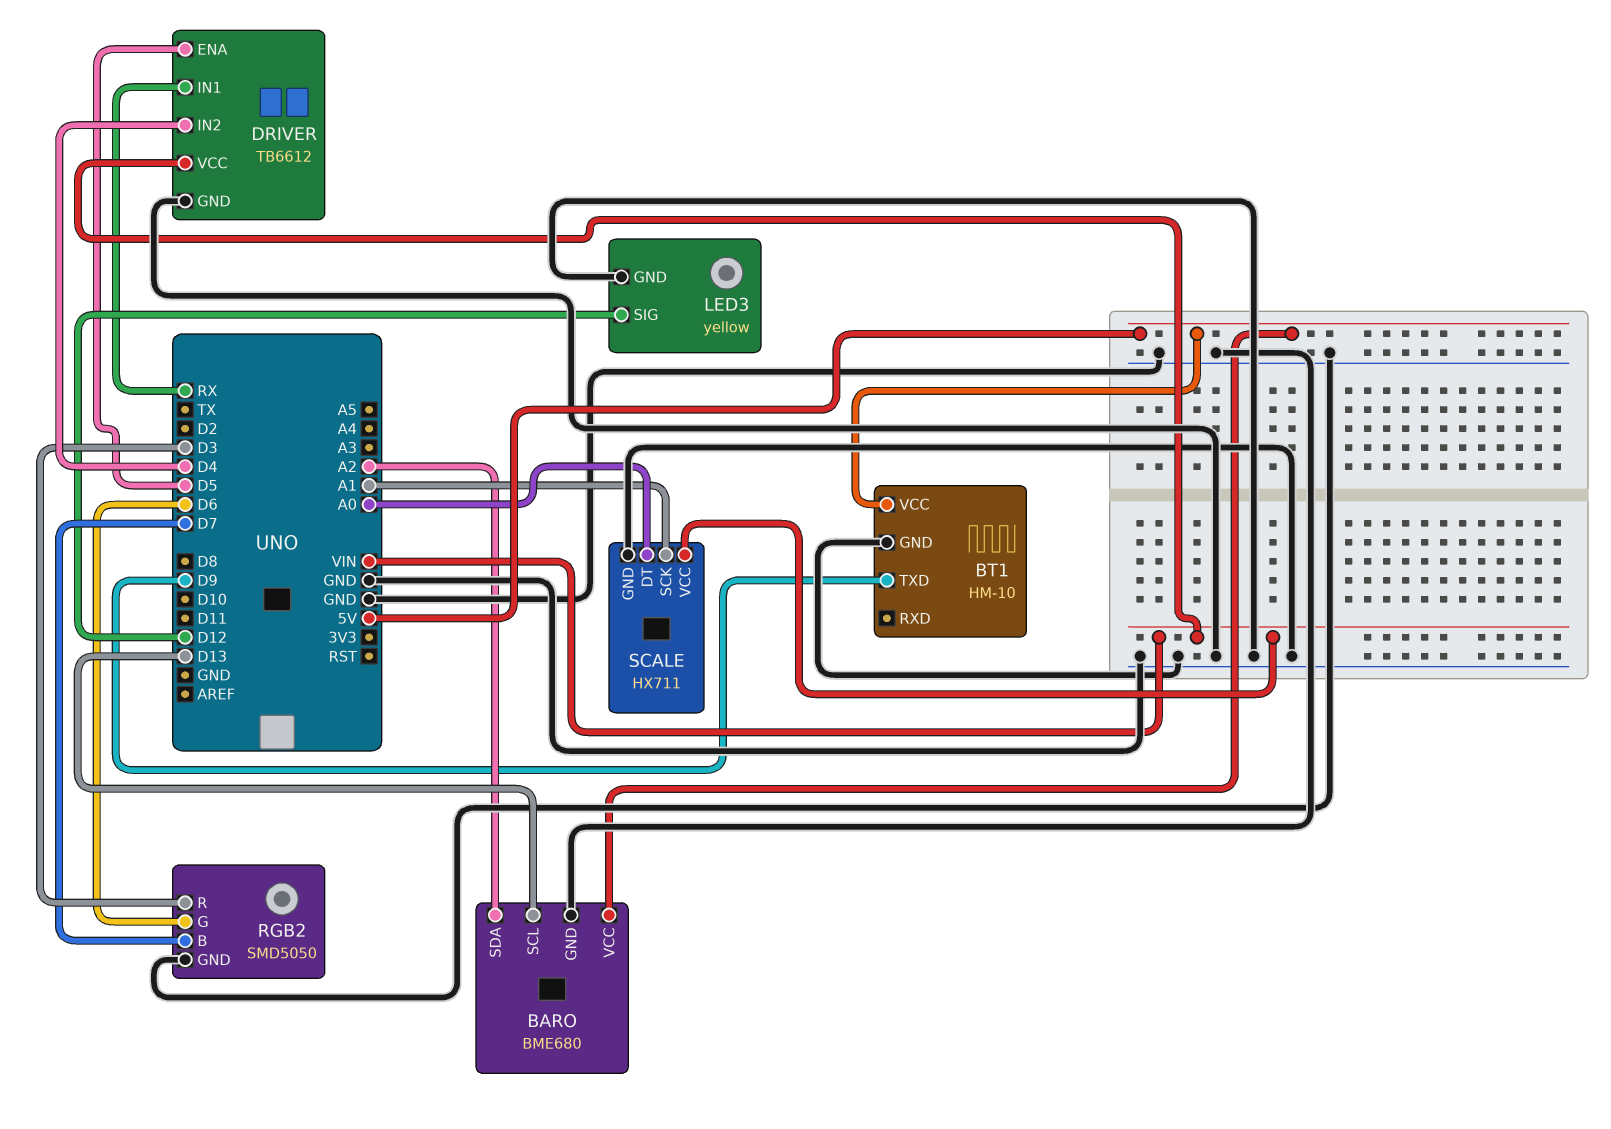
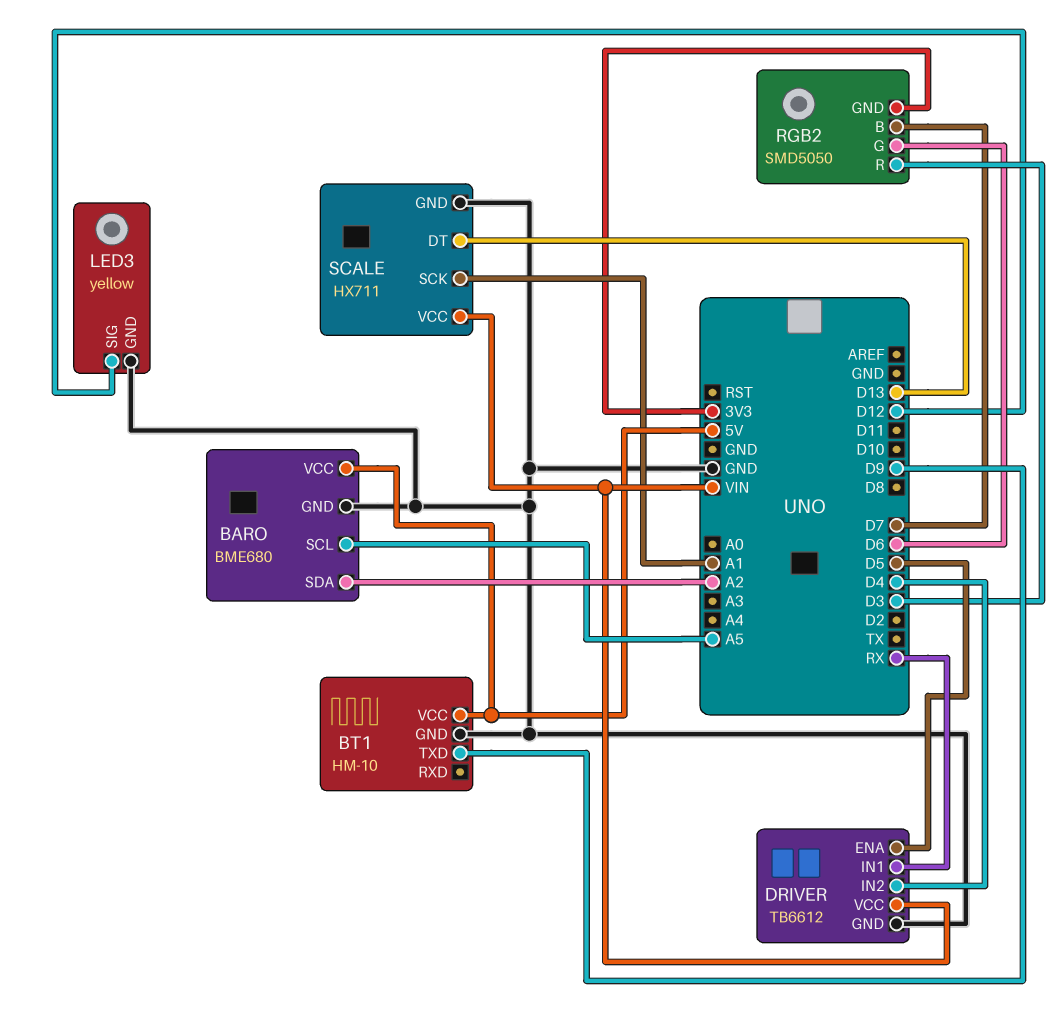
BARO pin SCL: D13 -> A5
RGB2 pin GND: GND -> 3V3
SCALE pin DT: A0 -> D13

